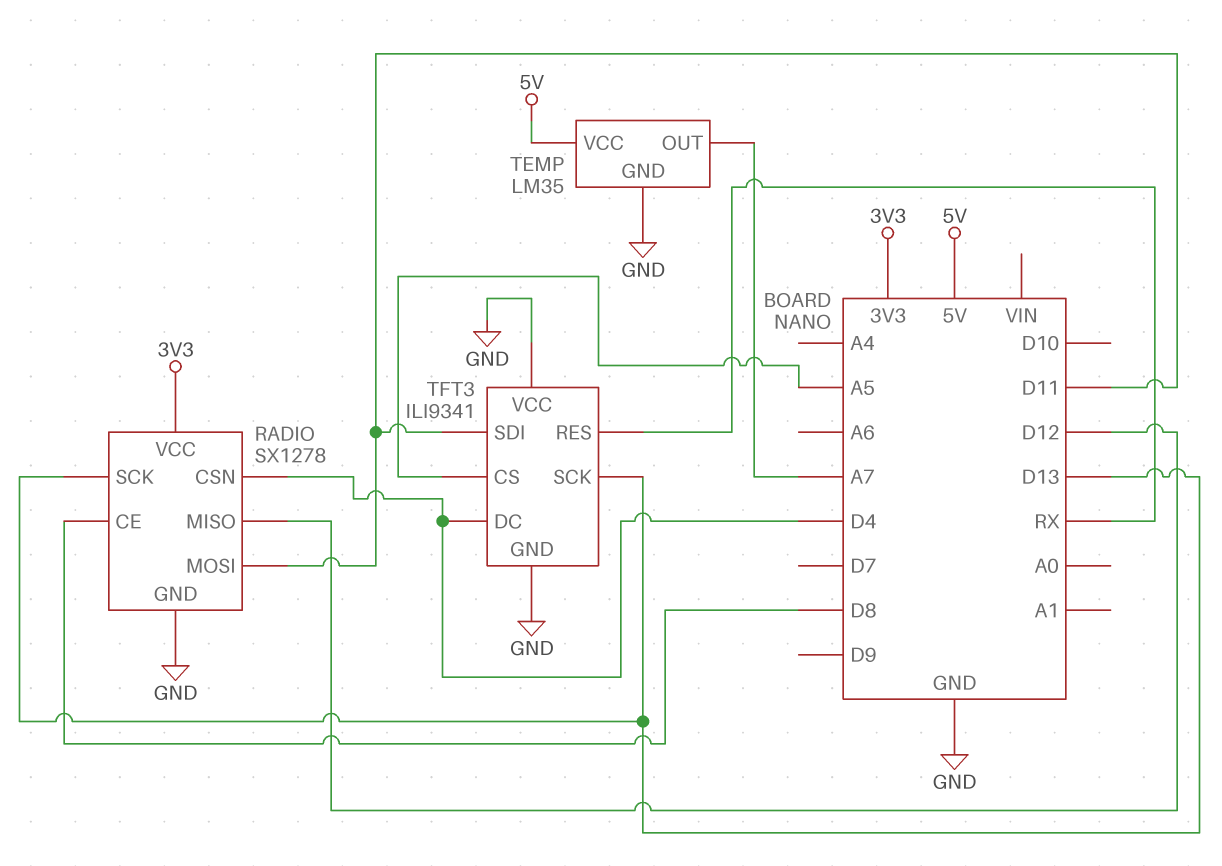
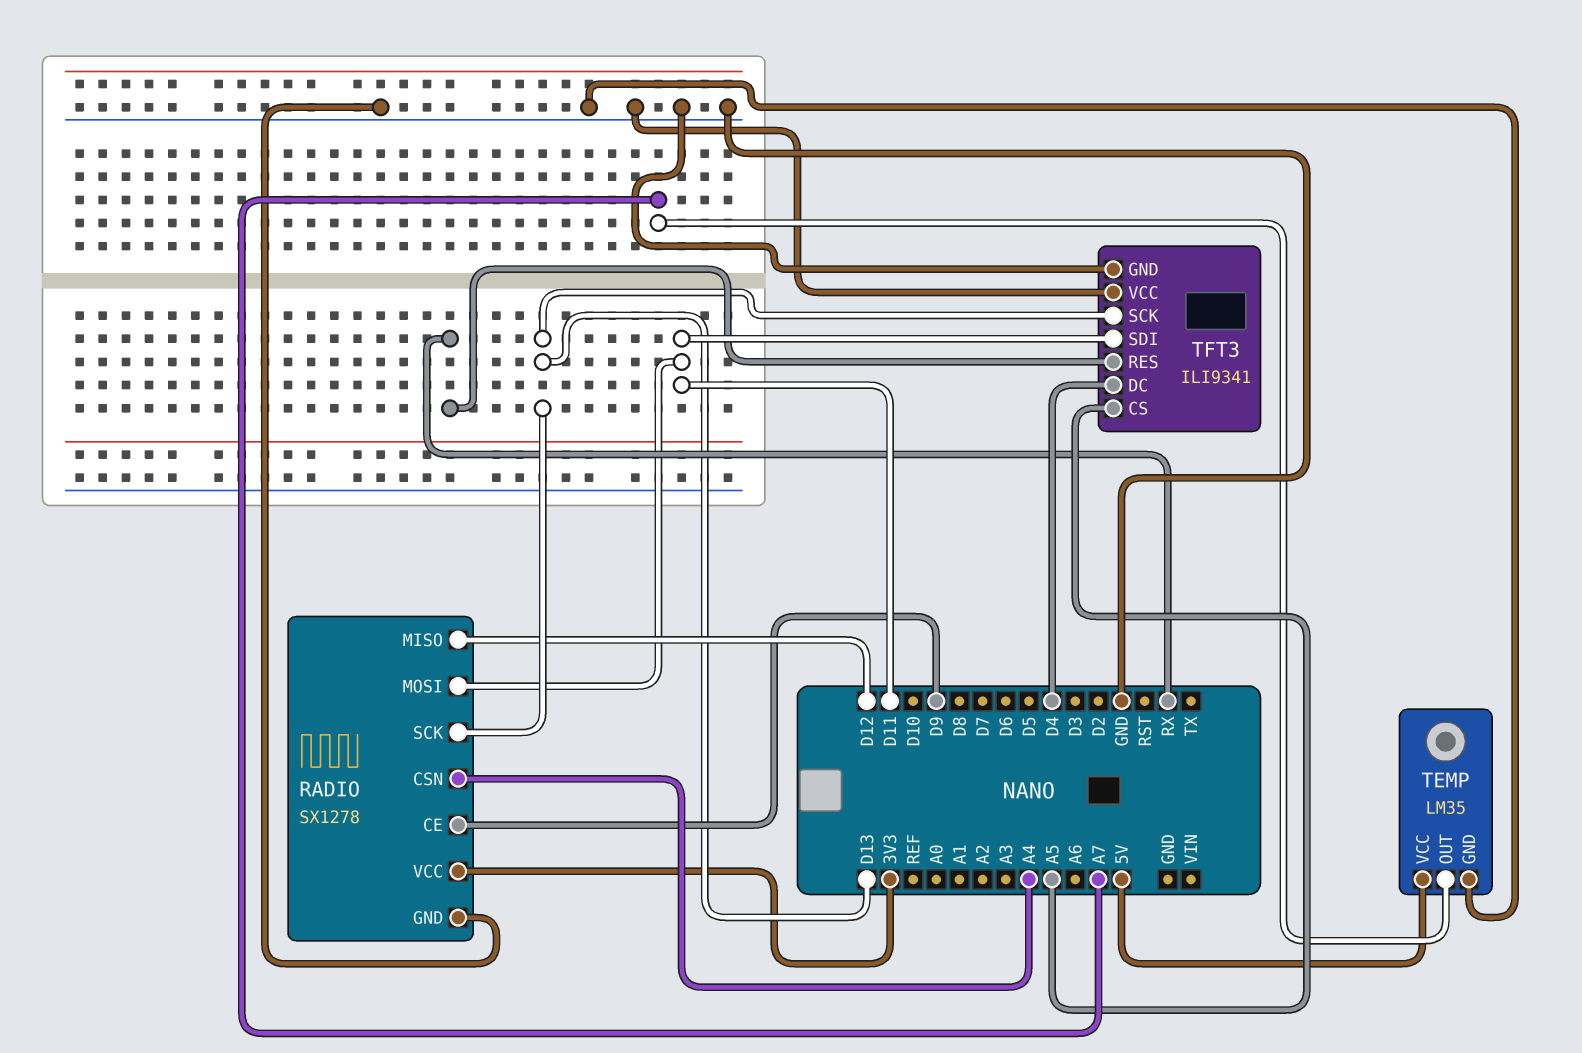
RADIO pin CE: D8 -> D9
RADIO pin CSN: D4 -> A4

